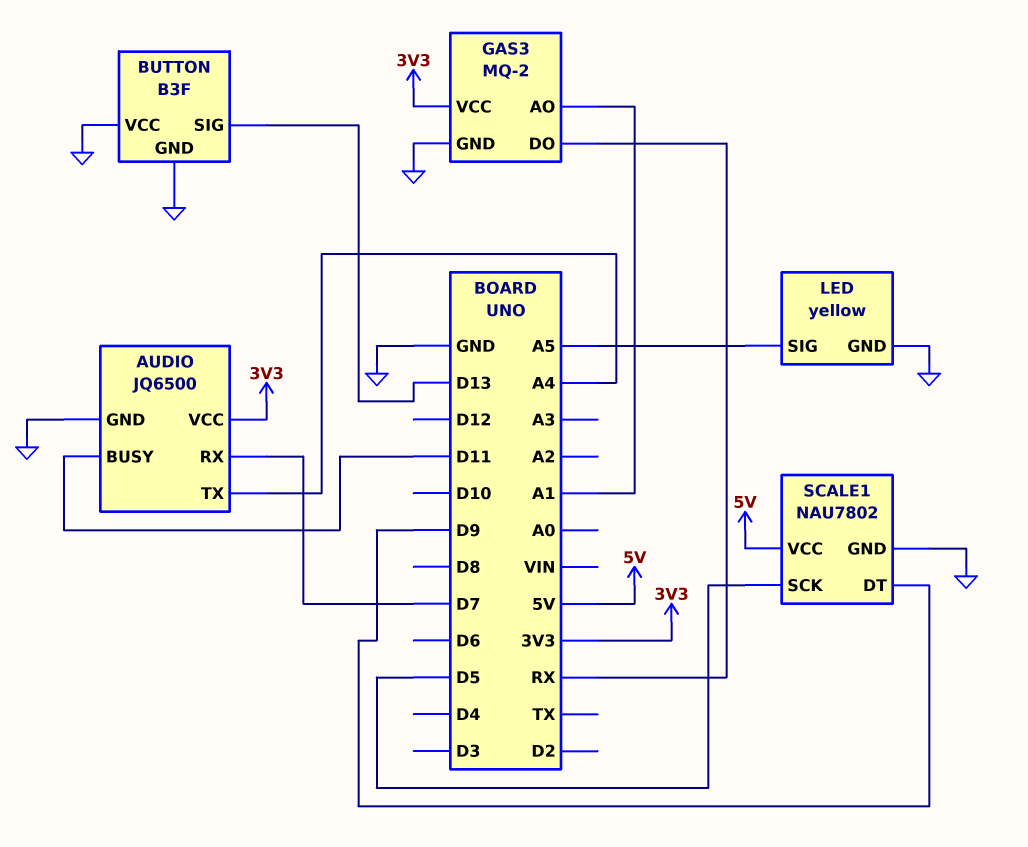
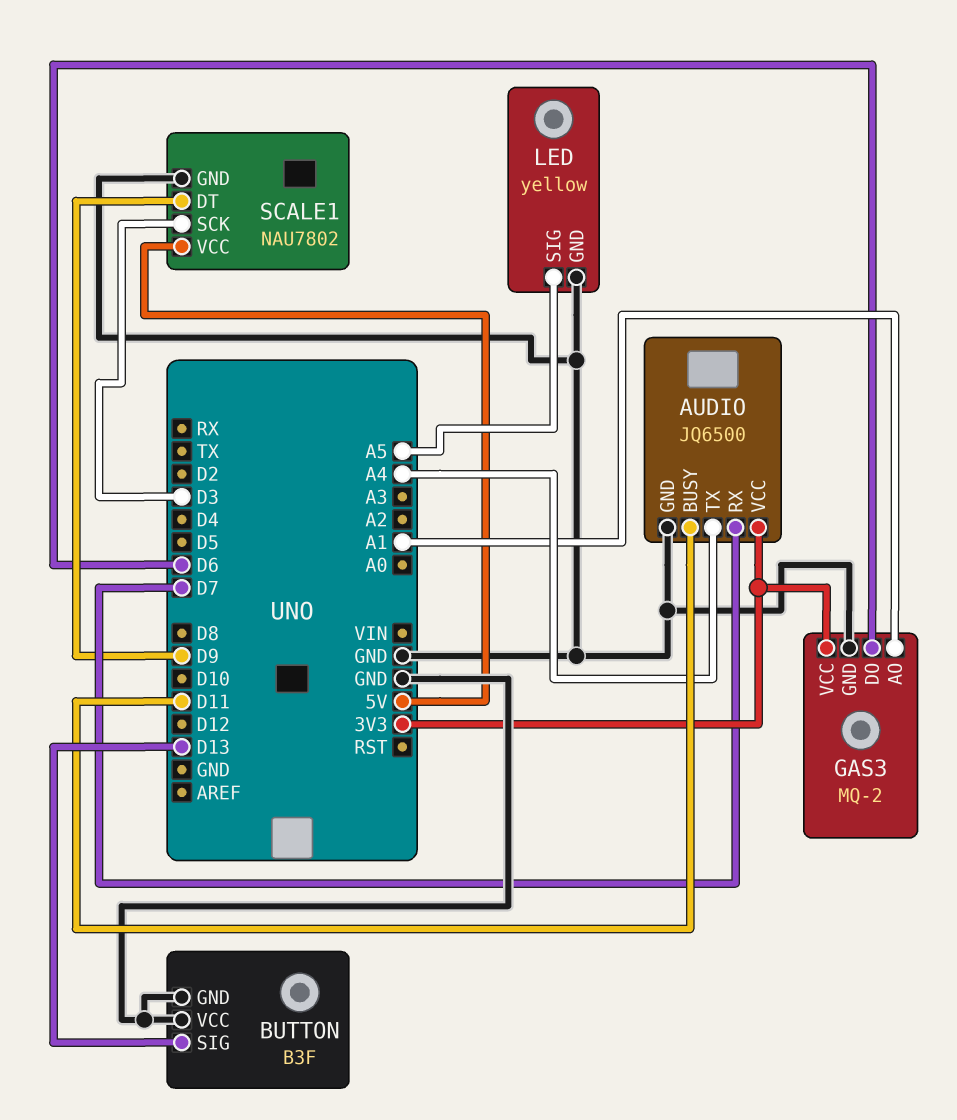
GAS3 pin DO: RX -> D6
SCALE1 pin SCK: D5 -> D3

